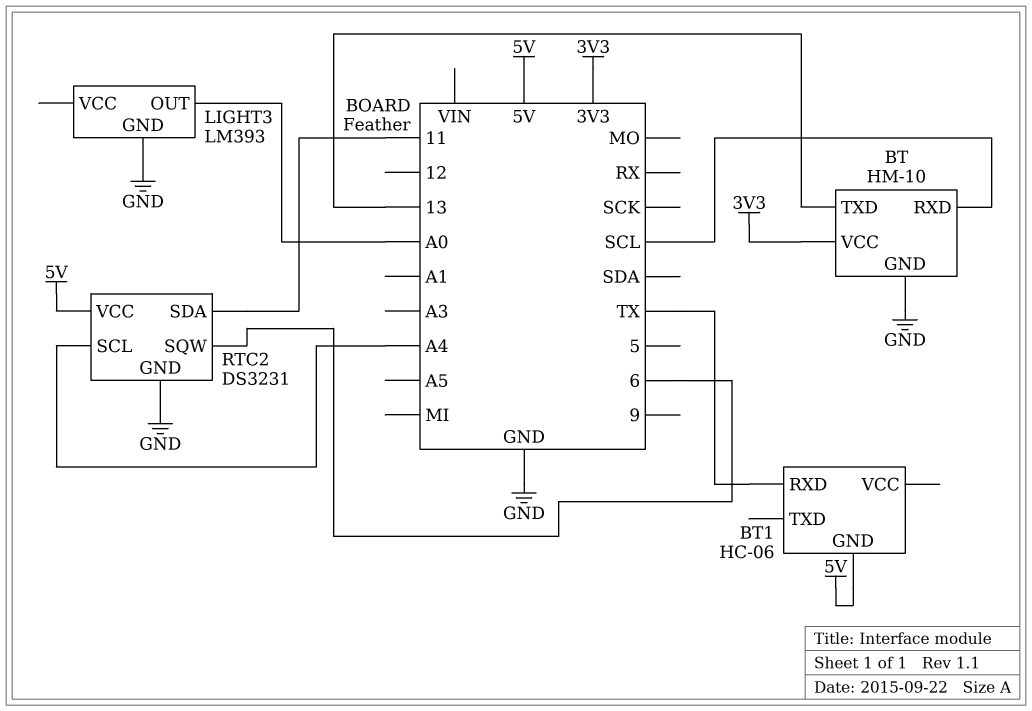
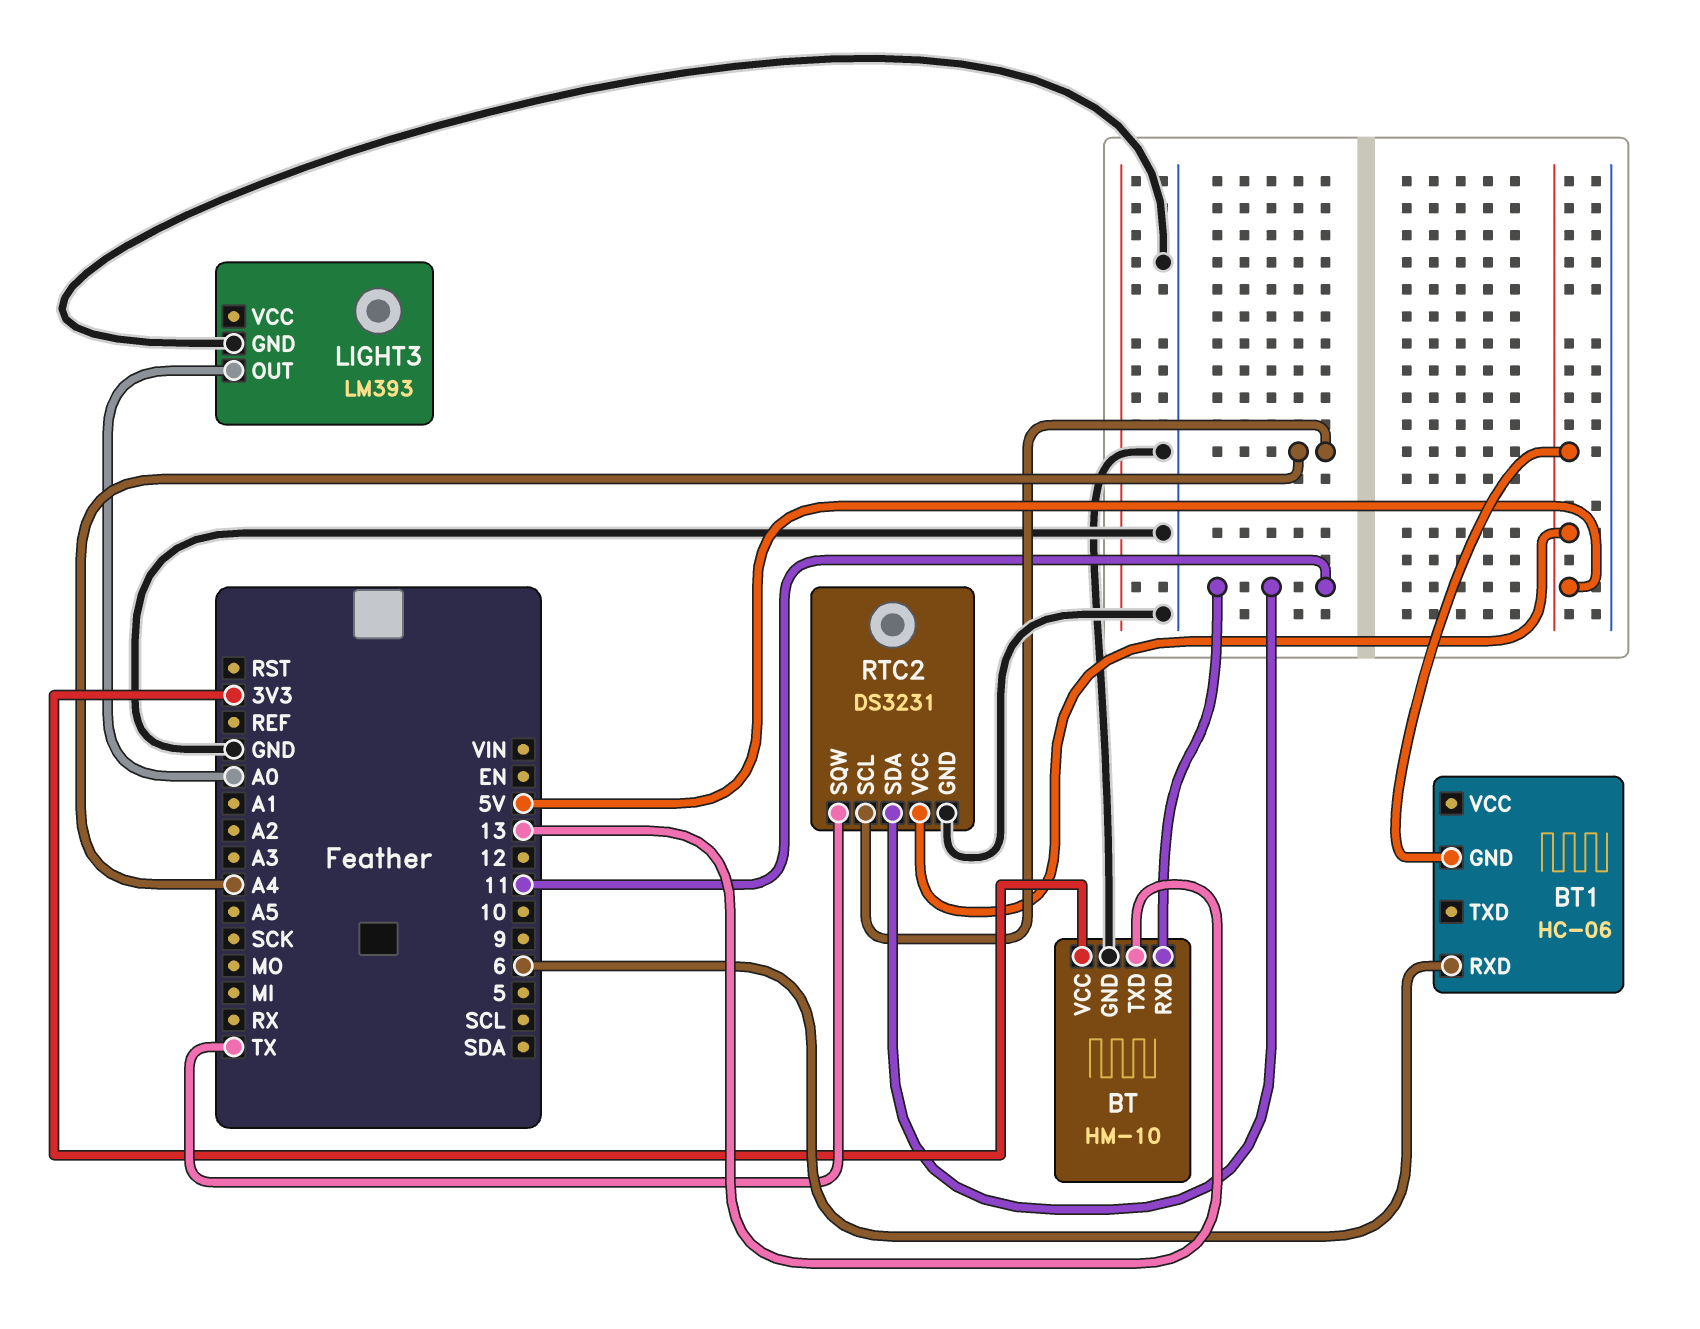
BT pin RXD: SCL -> 11
BT1 pin RXD: TX -> 6
RTC2 pin SQW: 6 -> TX

